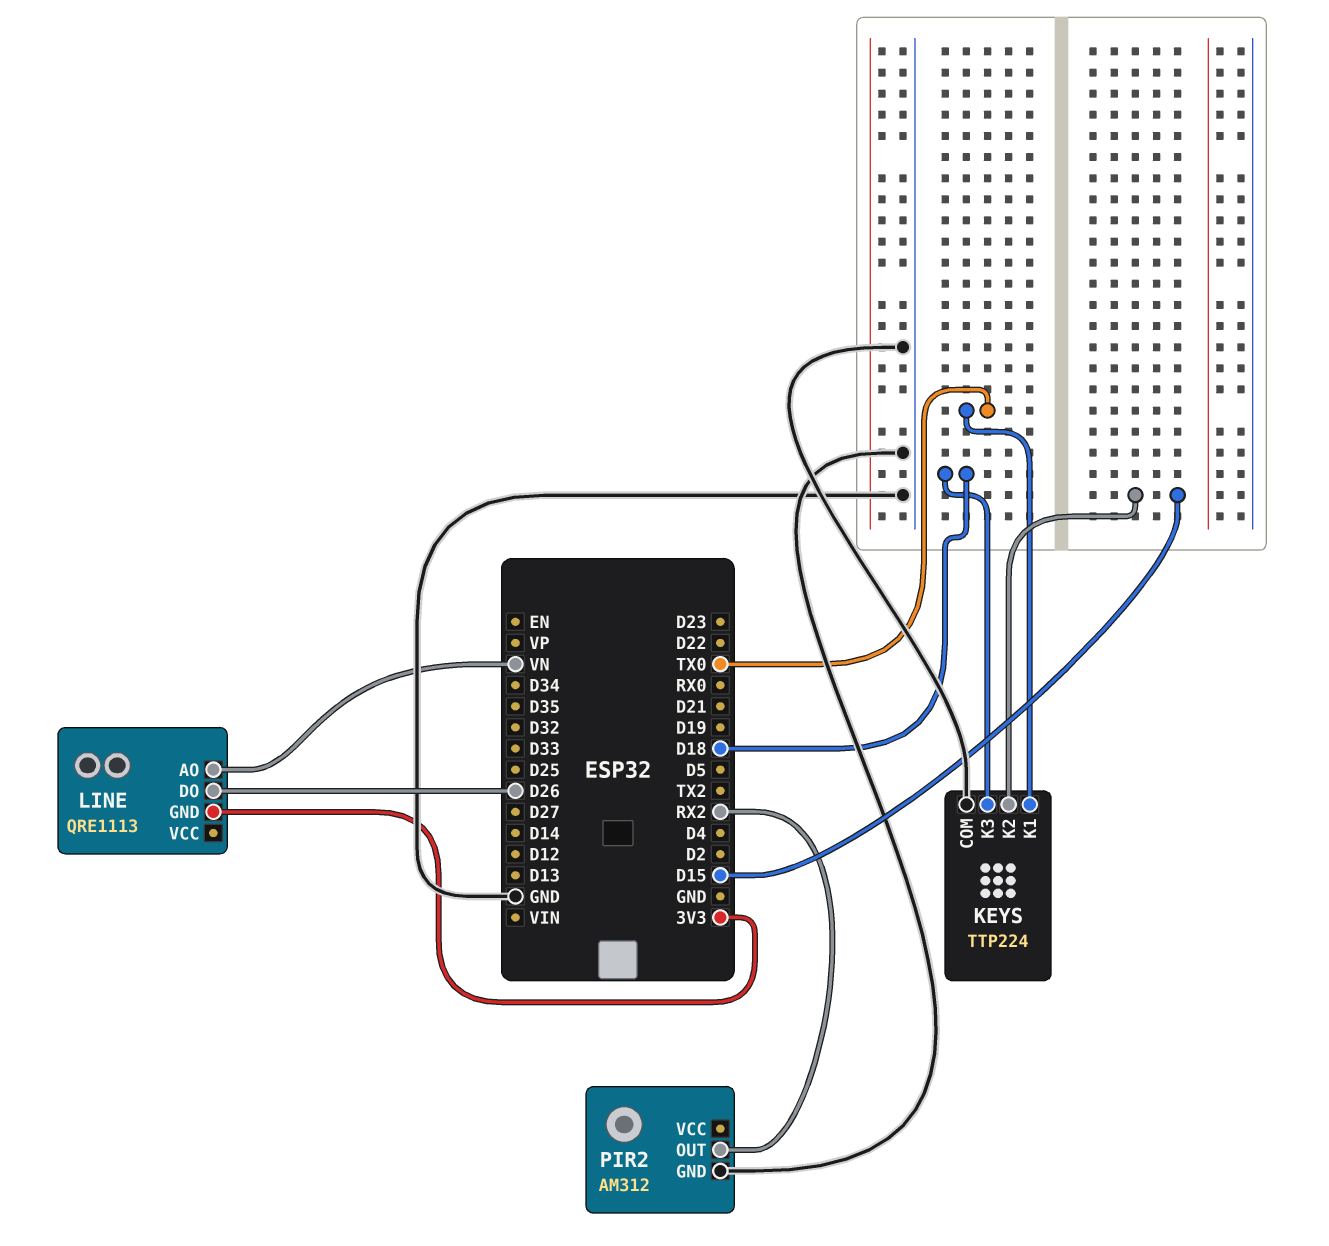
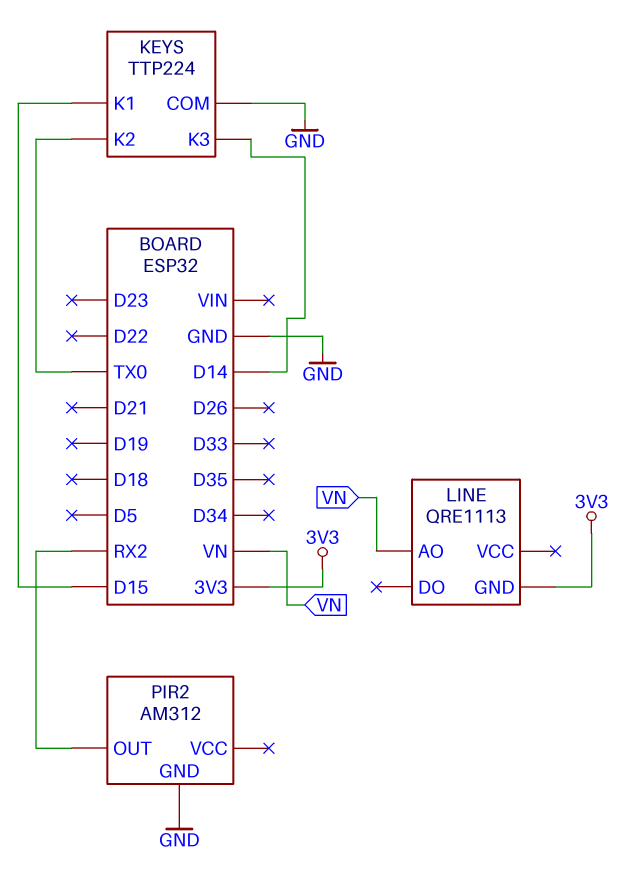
KEYS pin K1: TX0 -> D15
KEYS pin K2: D15 -> TX0
KEYS pin K3: D18 -> D14
LINE pin DO: D26 -> none

